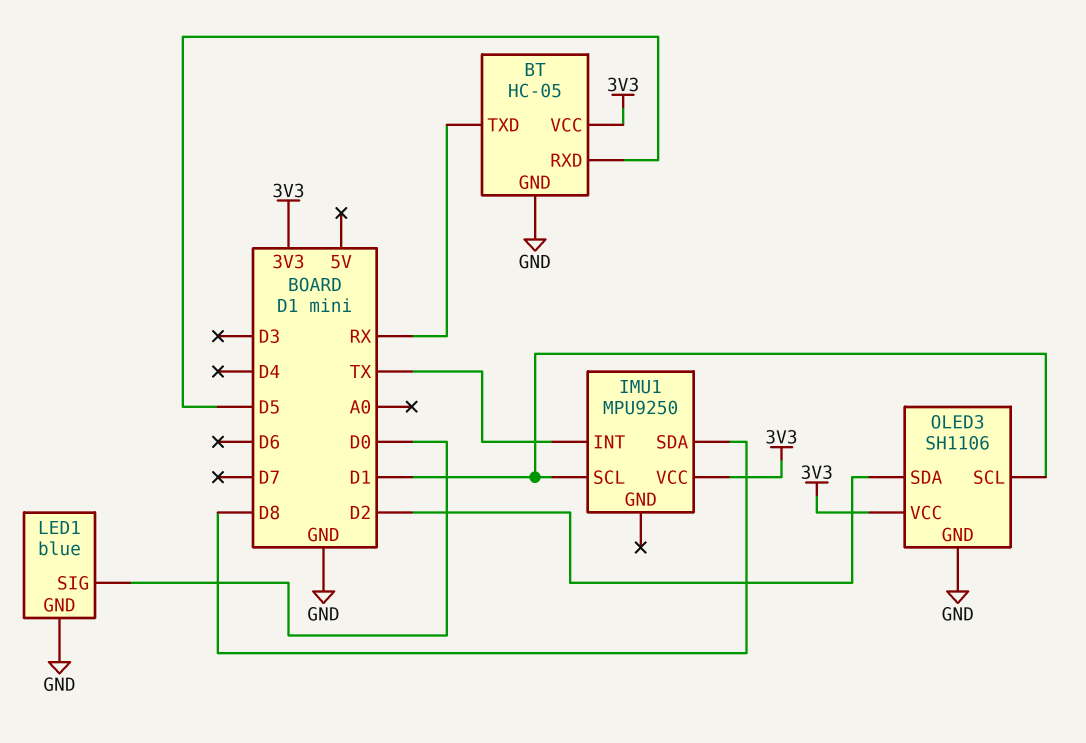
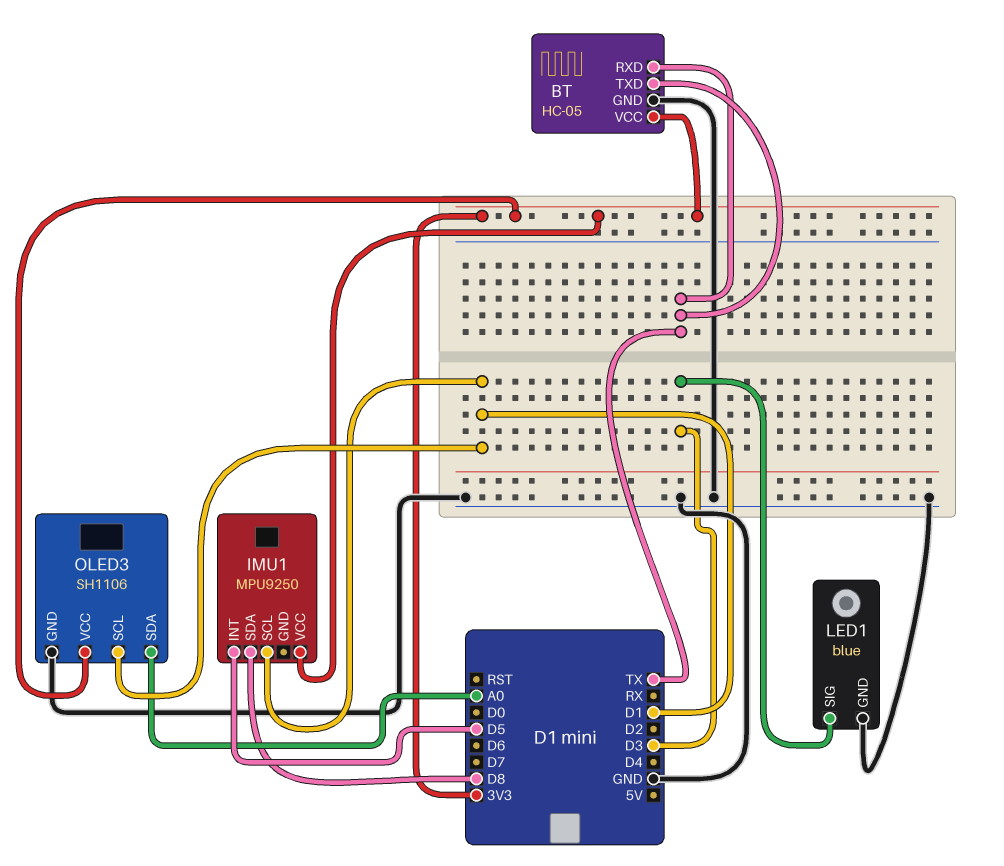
BT pin RXD: D5 -> TX
BT pin TXD: RX -> TX
IMU1 pin INT: TX -> D5
LED1 pin SIG: D0 -> D3
OLED3 pin SDA: D2 -> A0

